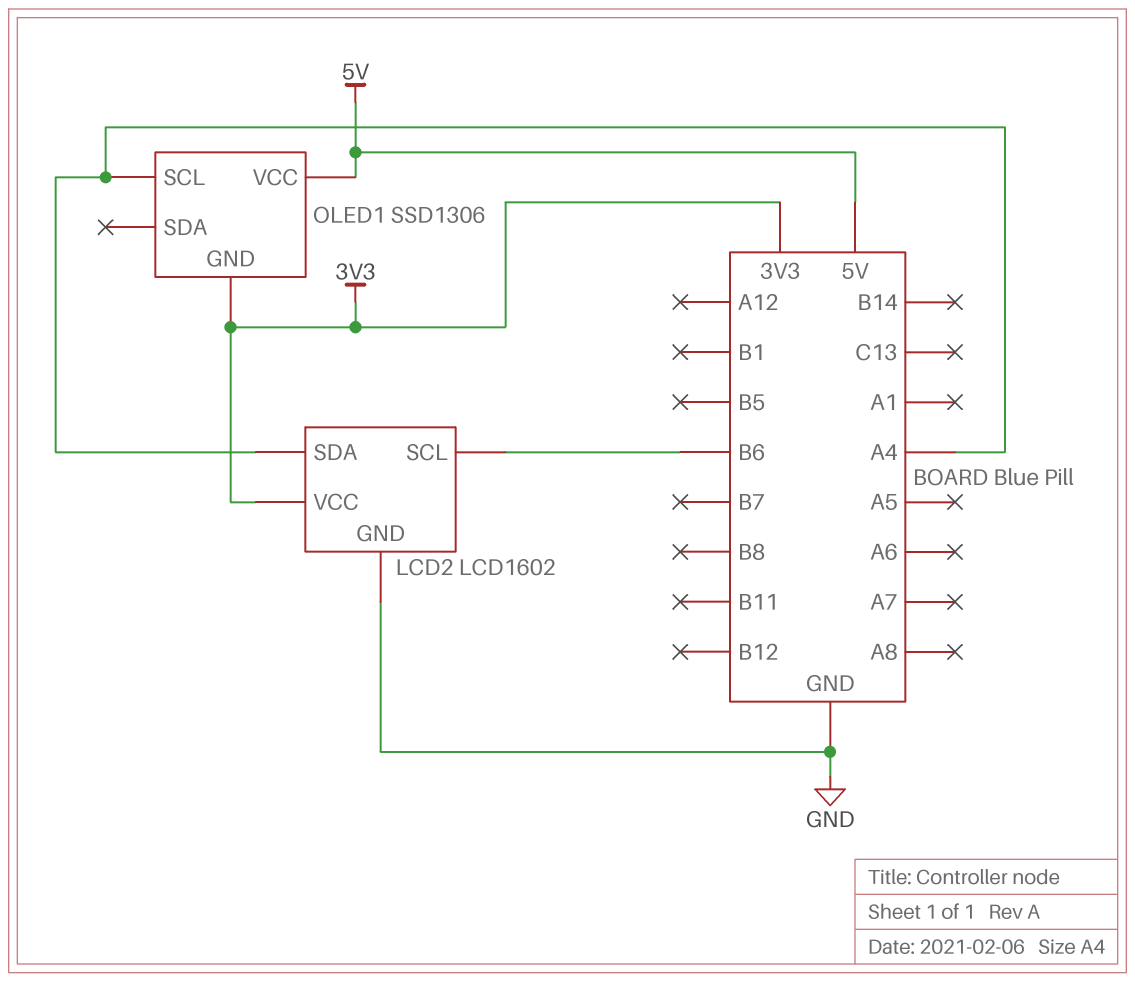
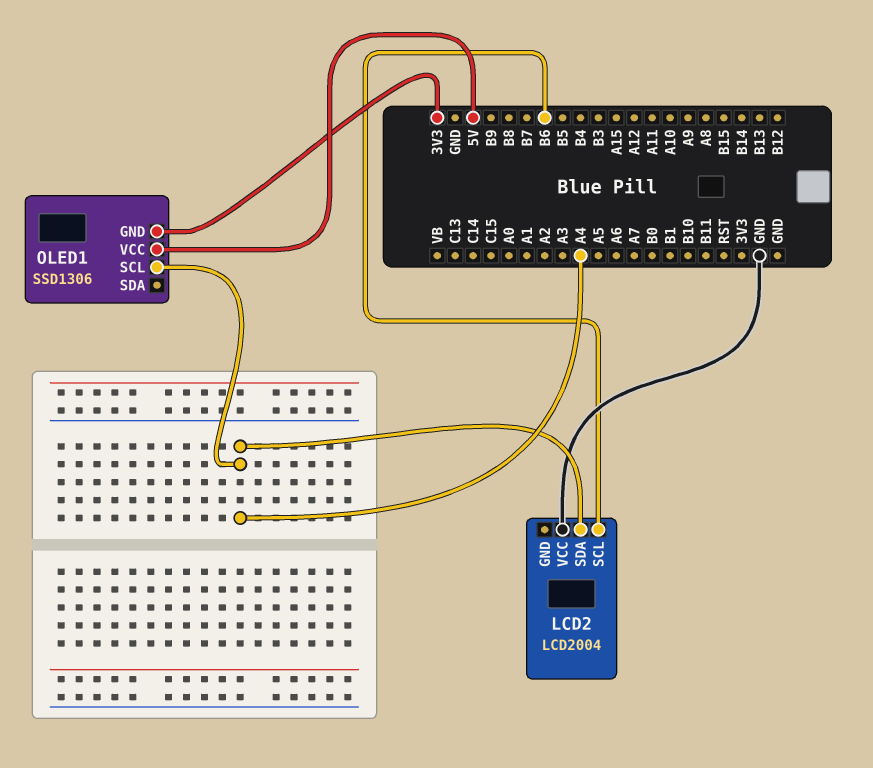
LCD2: LCD1602 -> LCD2004
LCD2 pin GND: GND -> none
LCD2 pin VCC: 3V3 -> GND

